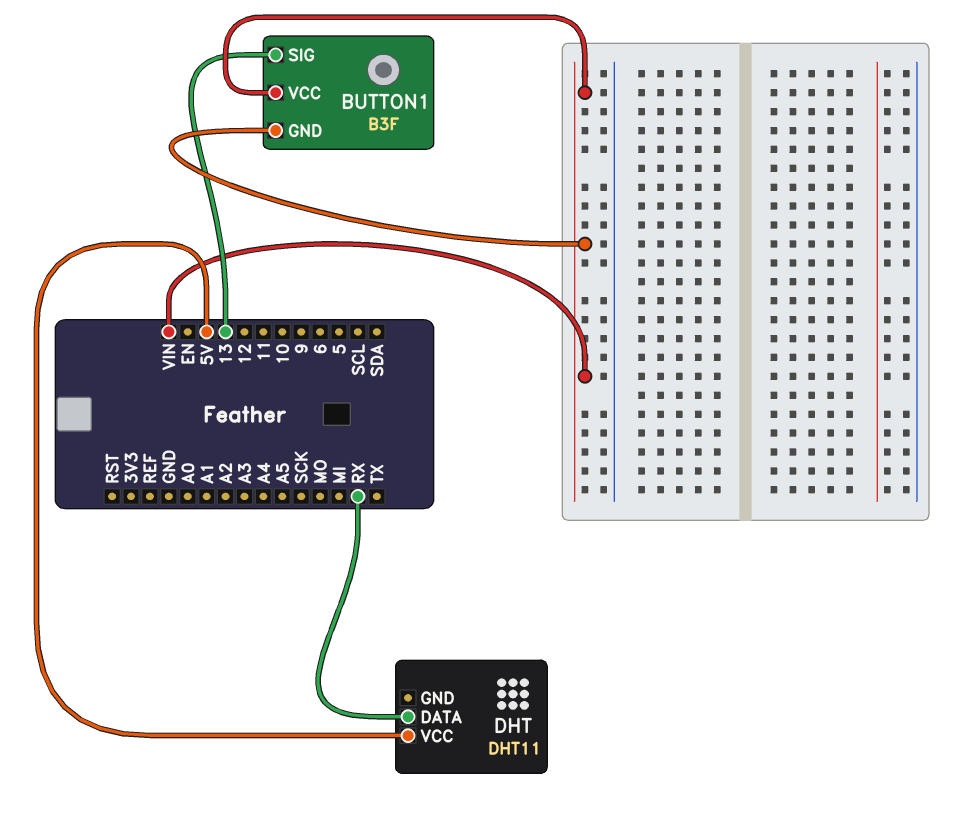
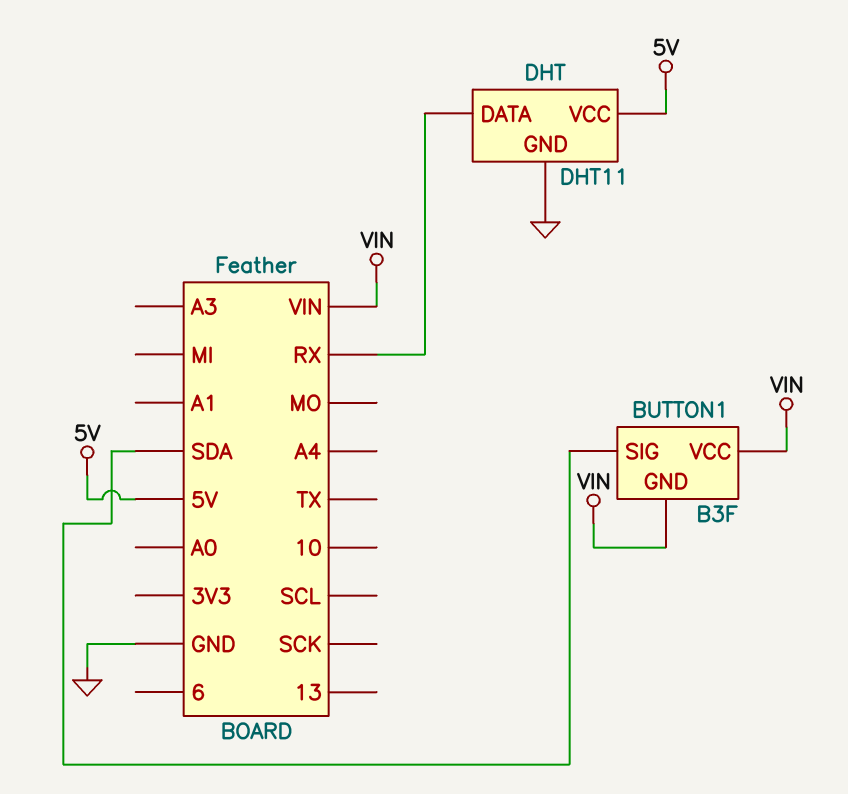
BUTTON1 pin SIG: 13 -> SDA
DHT pin GND: none -> GND

